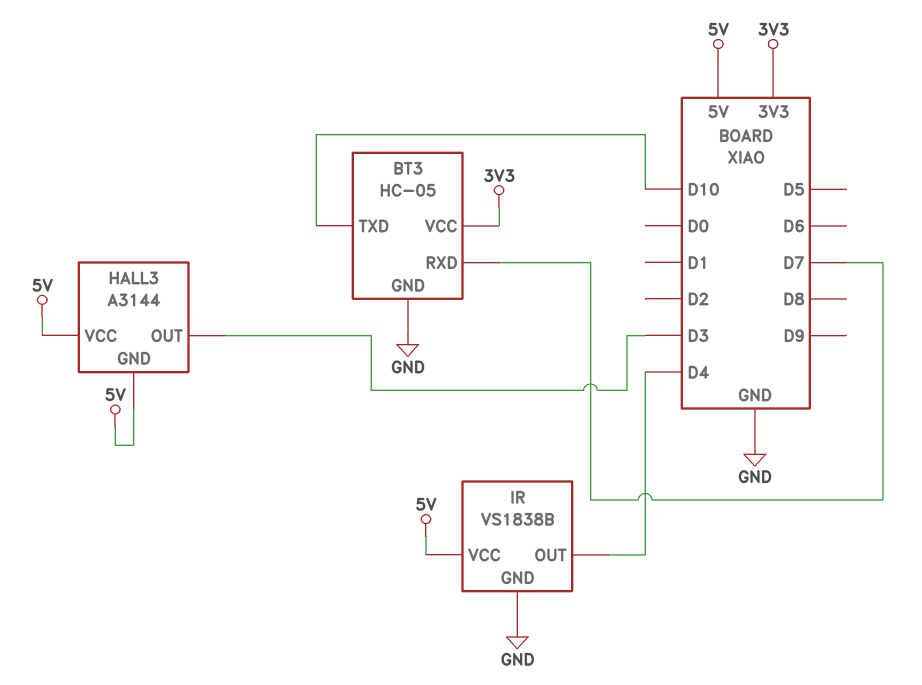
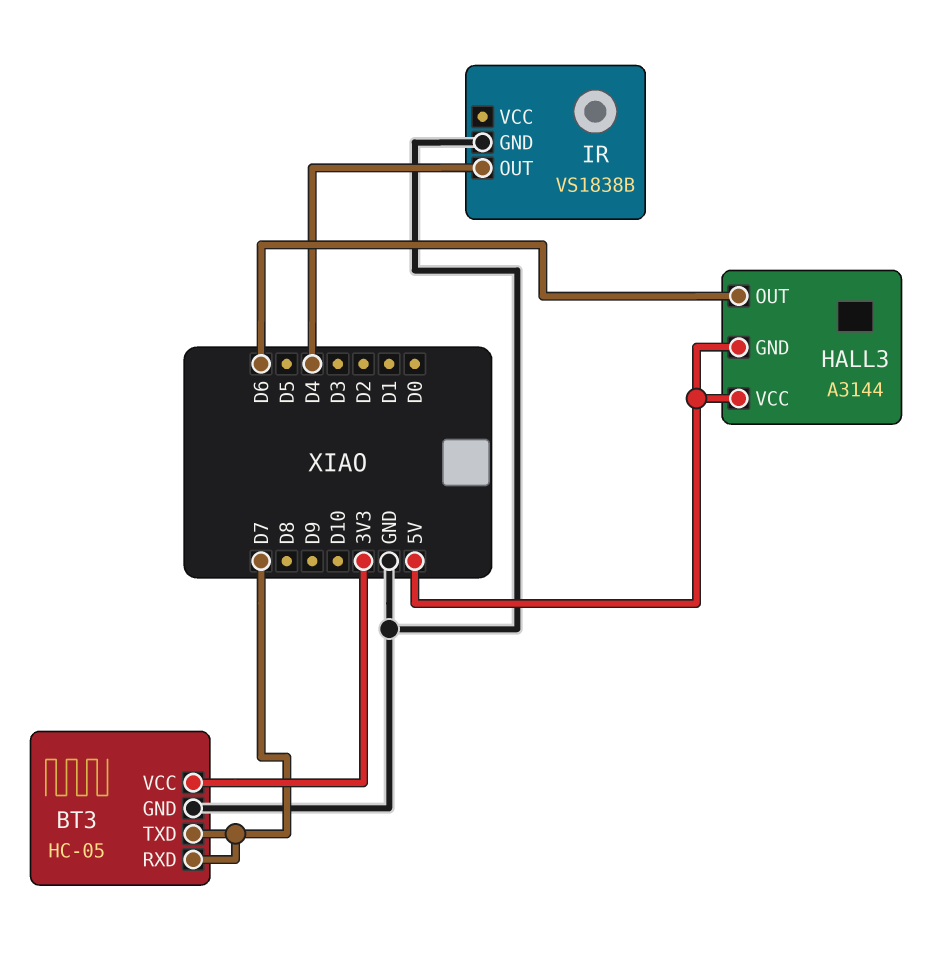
BT3 pin TXD: D10 -> D7
HALL3 pin OUT: D3 -> D6
IR pin VCC: 5V -> none

